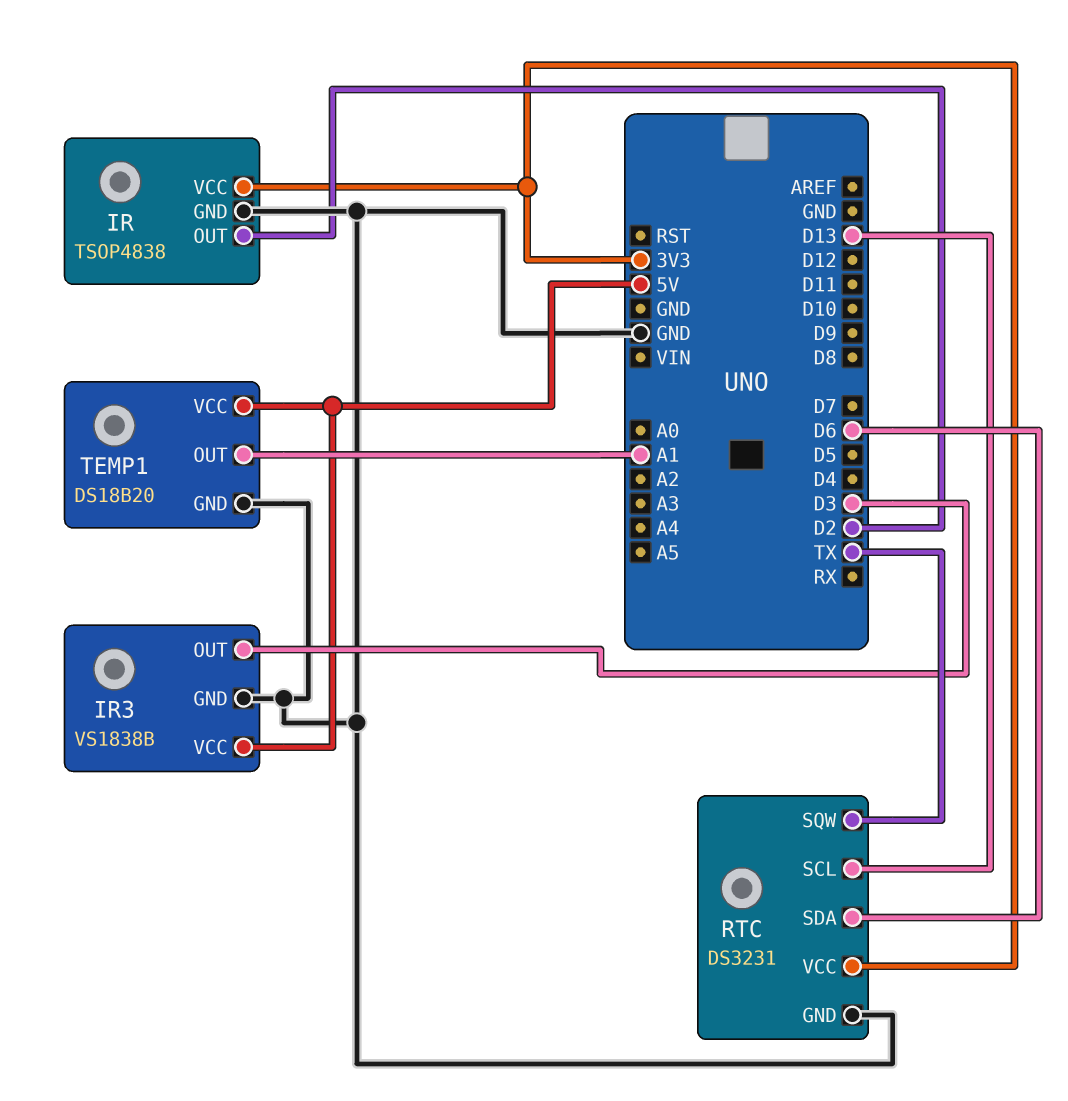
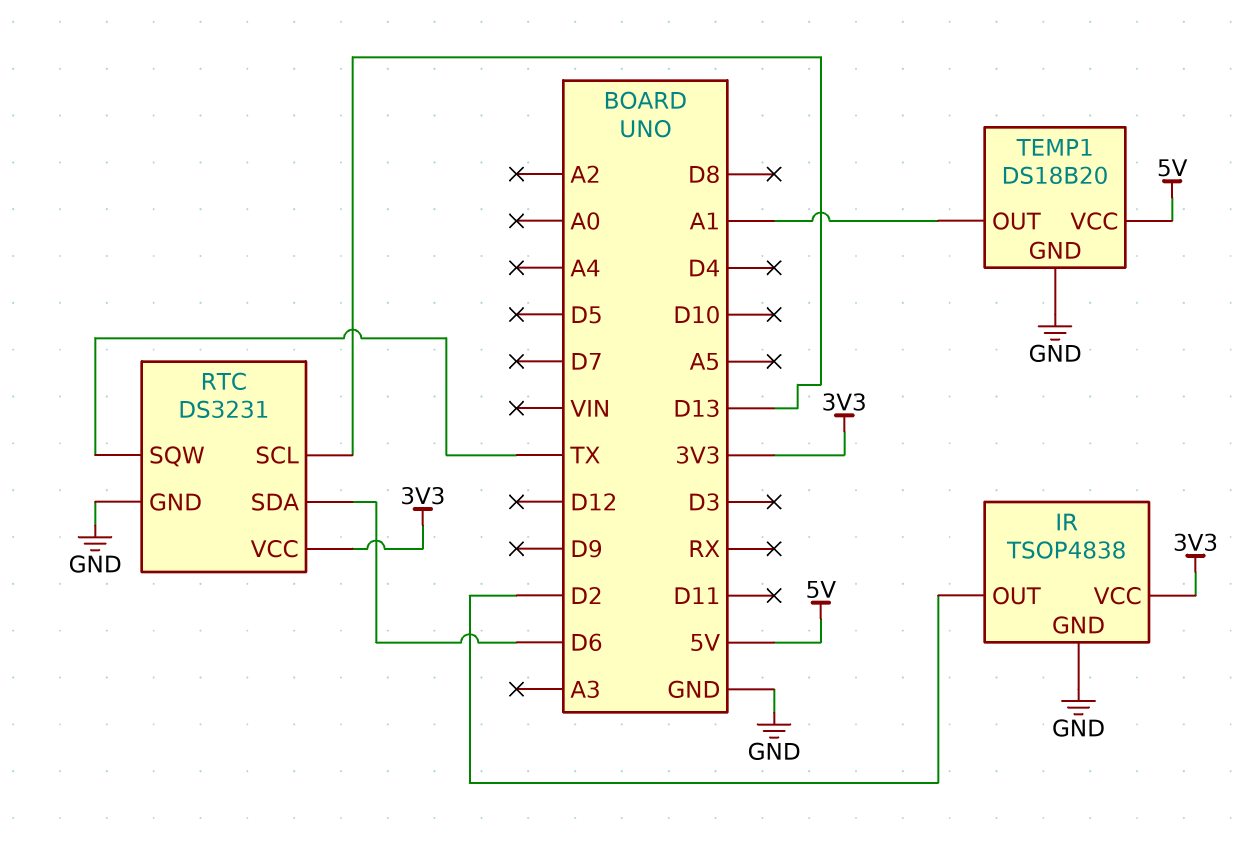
IR3: VS1838B -> none
IR3 pin GND: GND -> none
IR3 pin OUT: D3 -> none
IR3 pin VCC: 5V -> none

